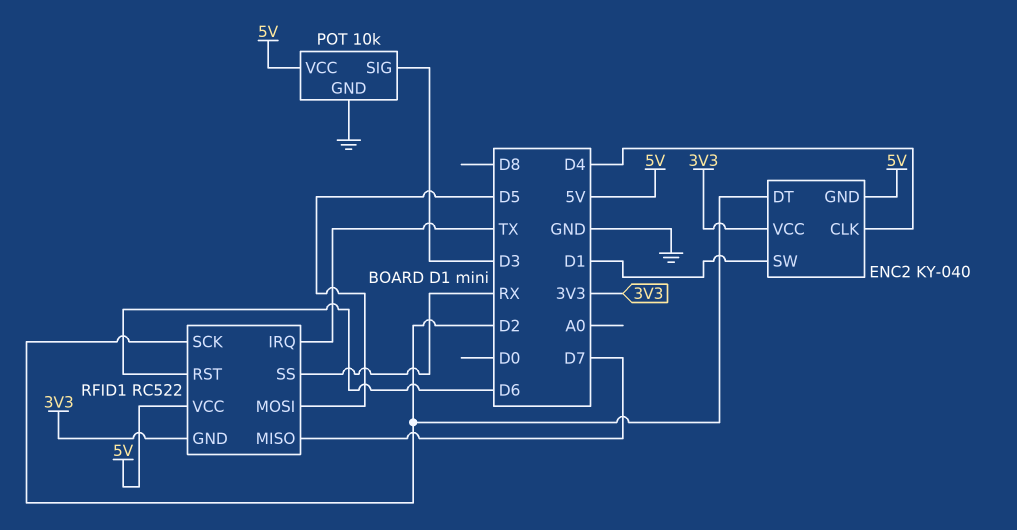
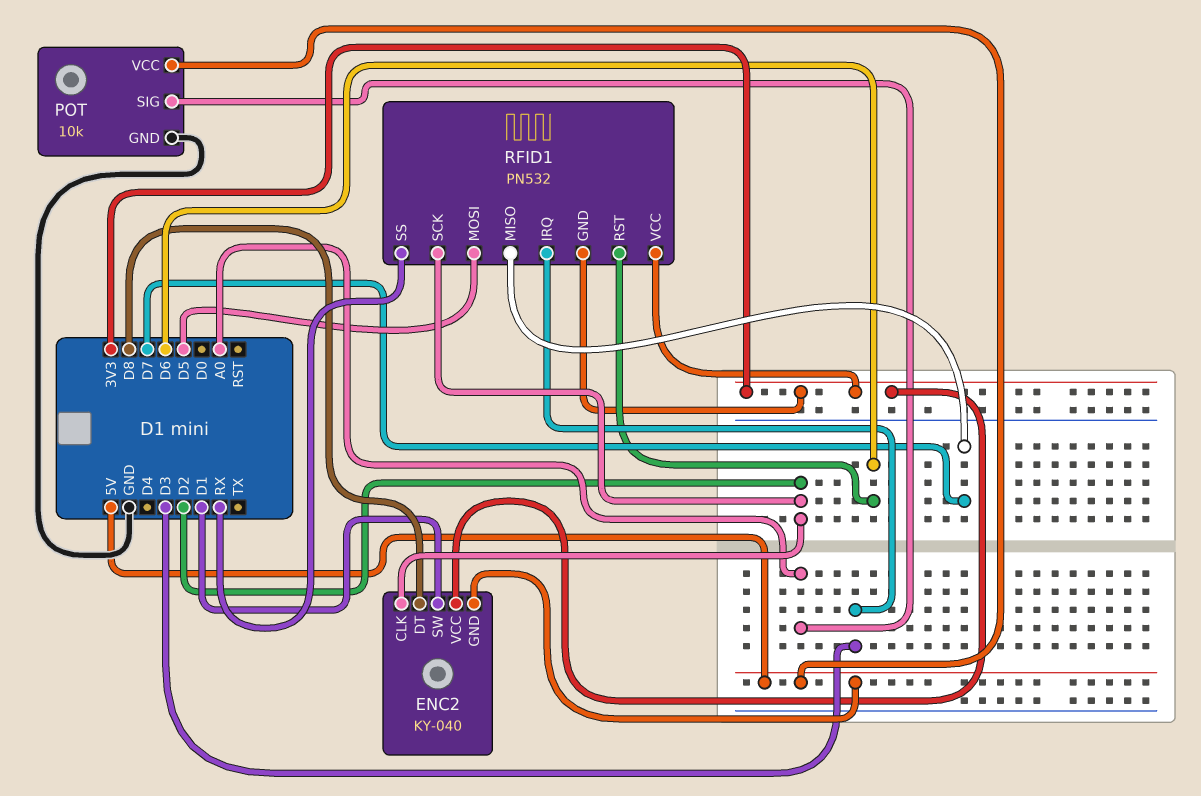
ENC2 pin CLK: D4 -> D2
ENC2 pin DT: D2 -> D8
POT pin SIG: D3 -> A0
RFID1: RC522 -> PN532
RFID1 pin IRQ: TX -> D3
RFID1 pin VCC: 5V -> 3V3

